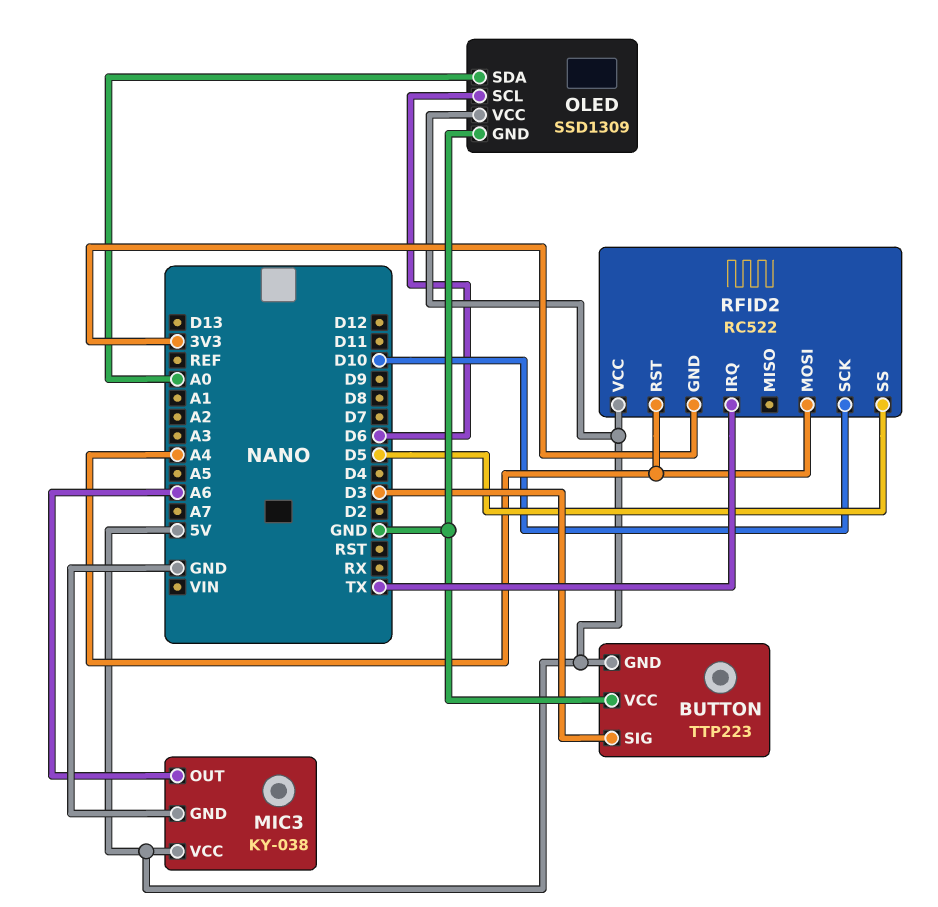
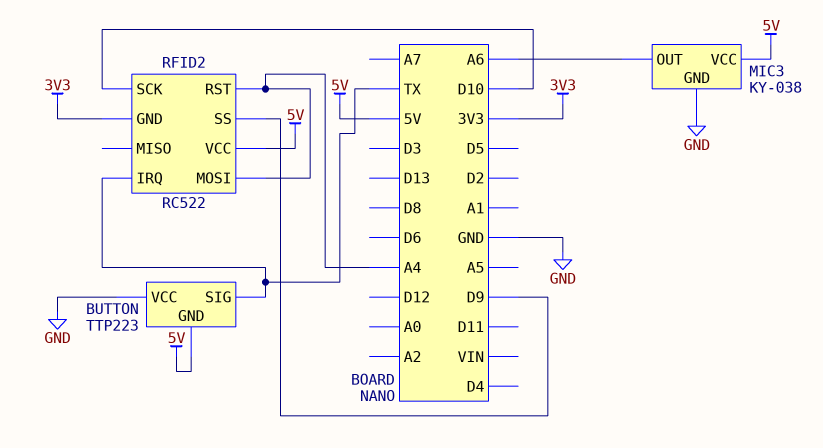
BUTTON pin SIG: D3 -> TX
OLED: SSD1309 -> none
OLED pin GND: GND -> none
OLED pin SCL: D6 -> none
OLED pin SDA: A0 -> none
OLED pin VCC: 5V -> none
RFID2 pin SS: D5 -> D9

